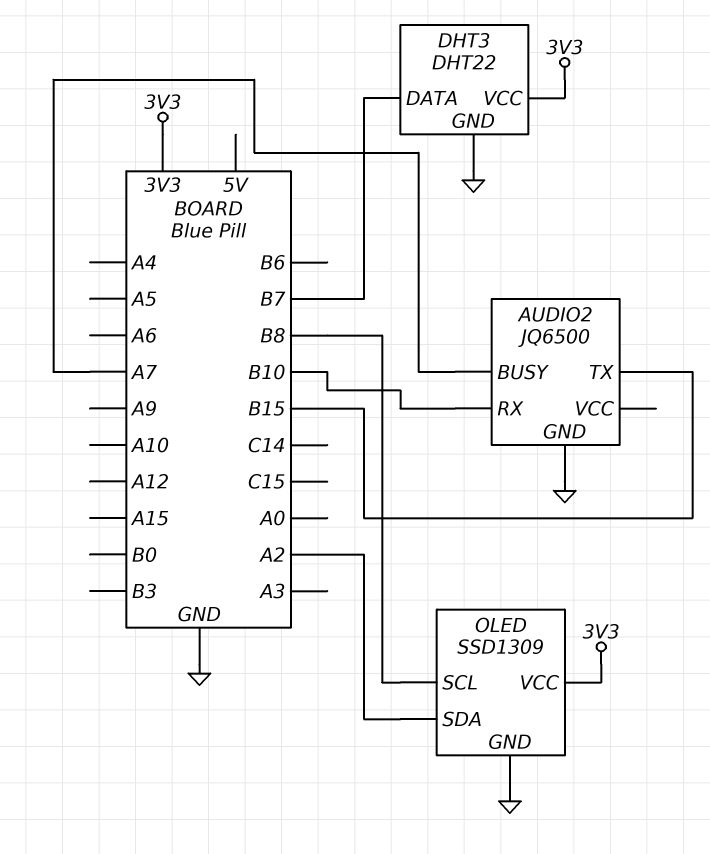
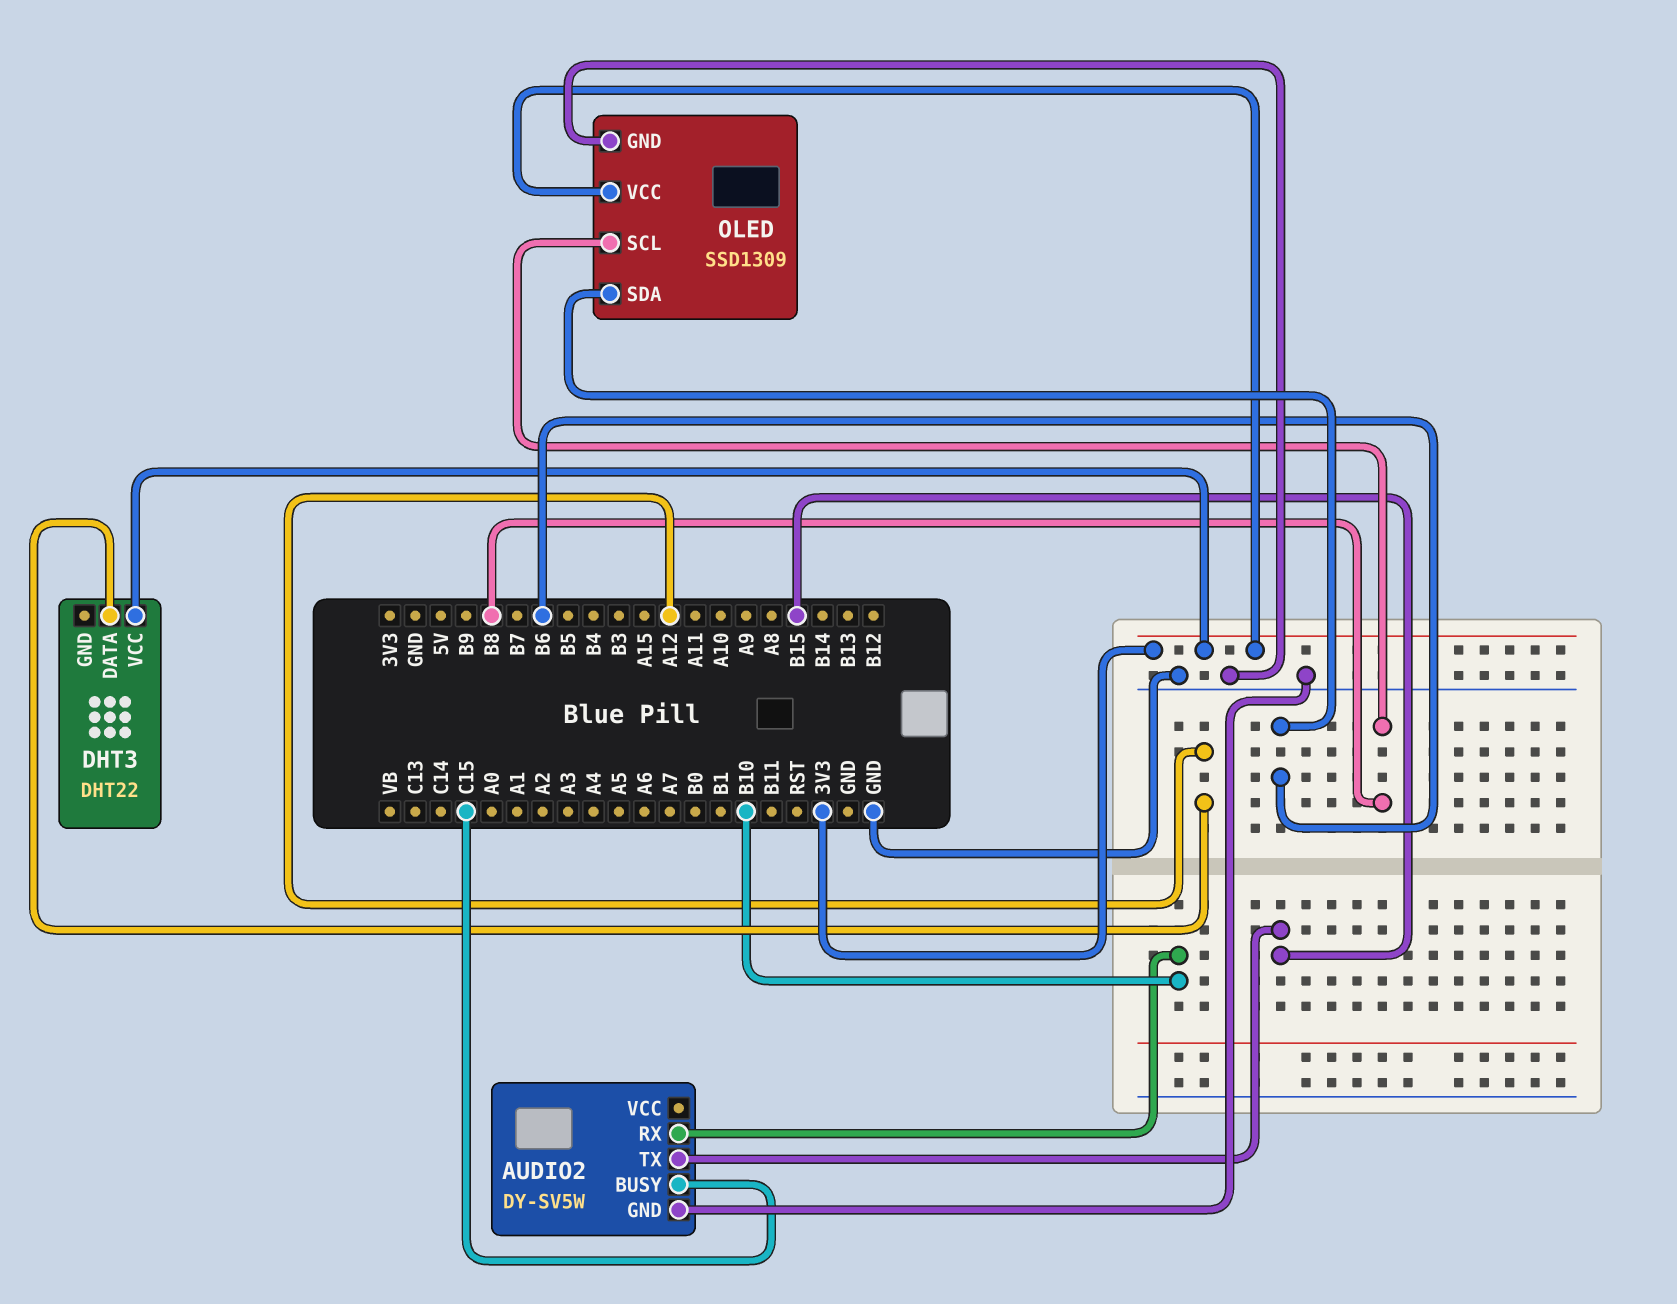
AUDIO2: JQ6500 -> DY-SV5W
AUDIO2 pin BUSY: A7 -> C15
DHT3 pin DATA: B7 -> A12
DHT3 pin GND: GND -> none
OLED pin SDA: A2 -> B6

